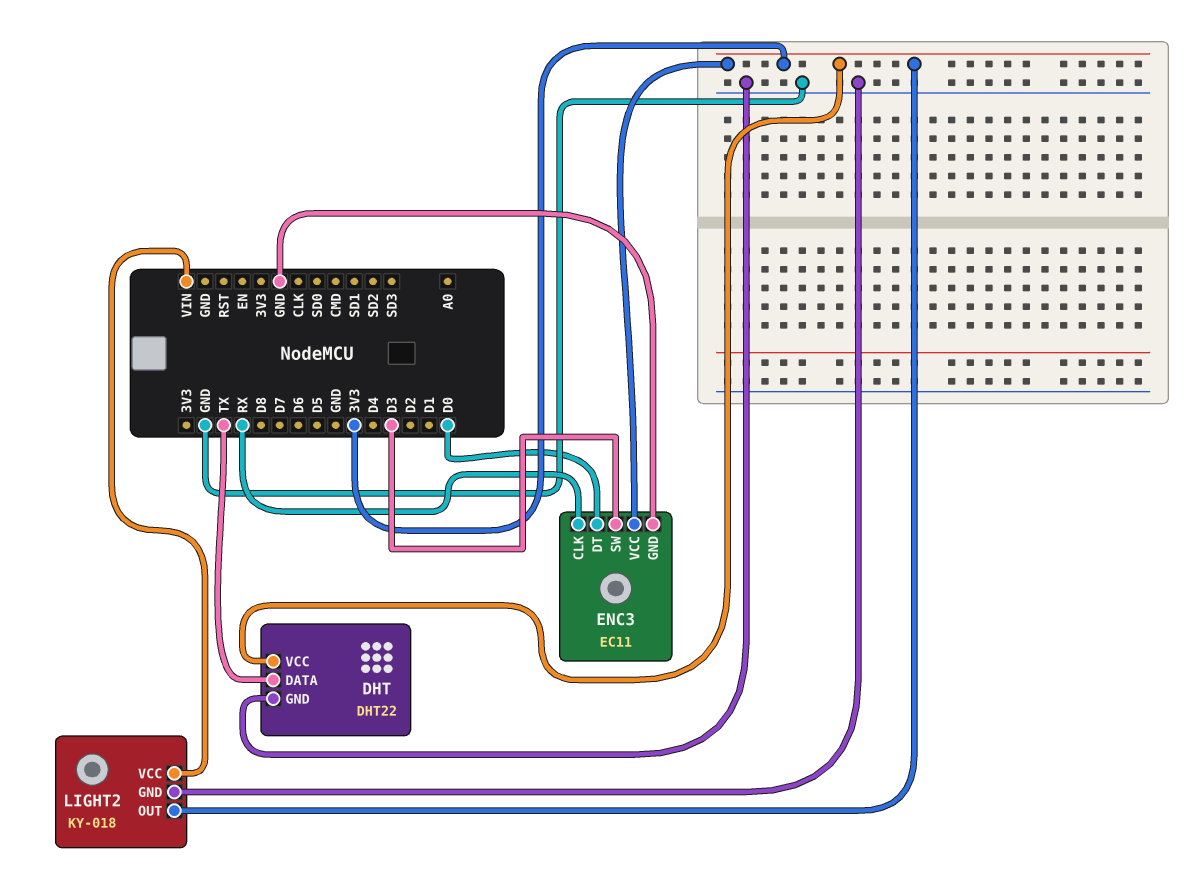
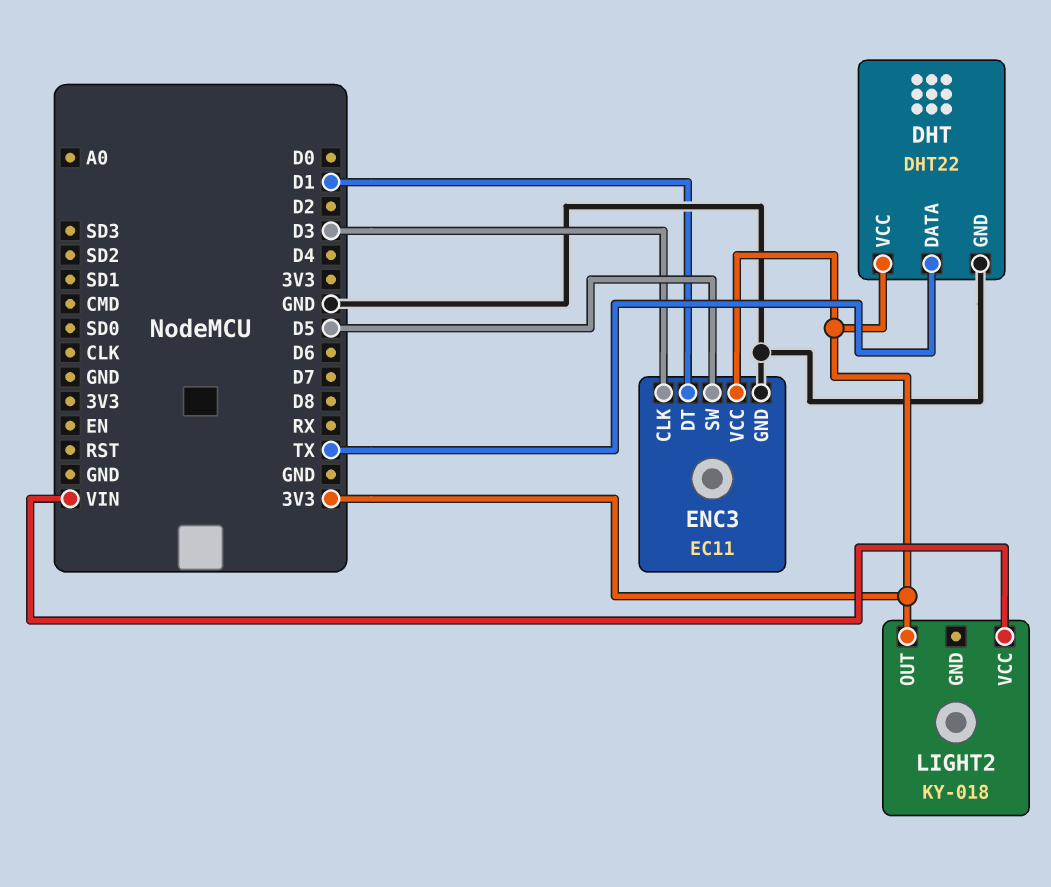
ENC3 pin CLK: RX -> D3
ENC3 pin DT: D0 -> D1
ENC3 pin SW: D3 -> D5
LIGHT2 pin GND: GND -> none

